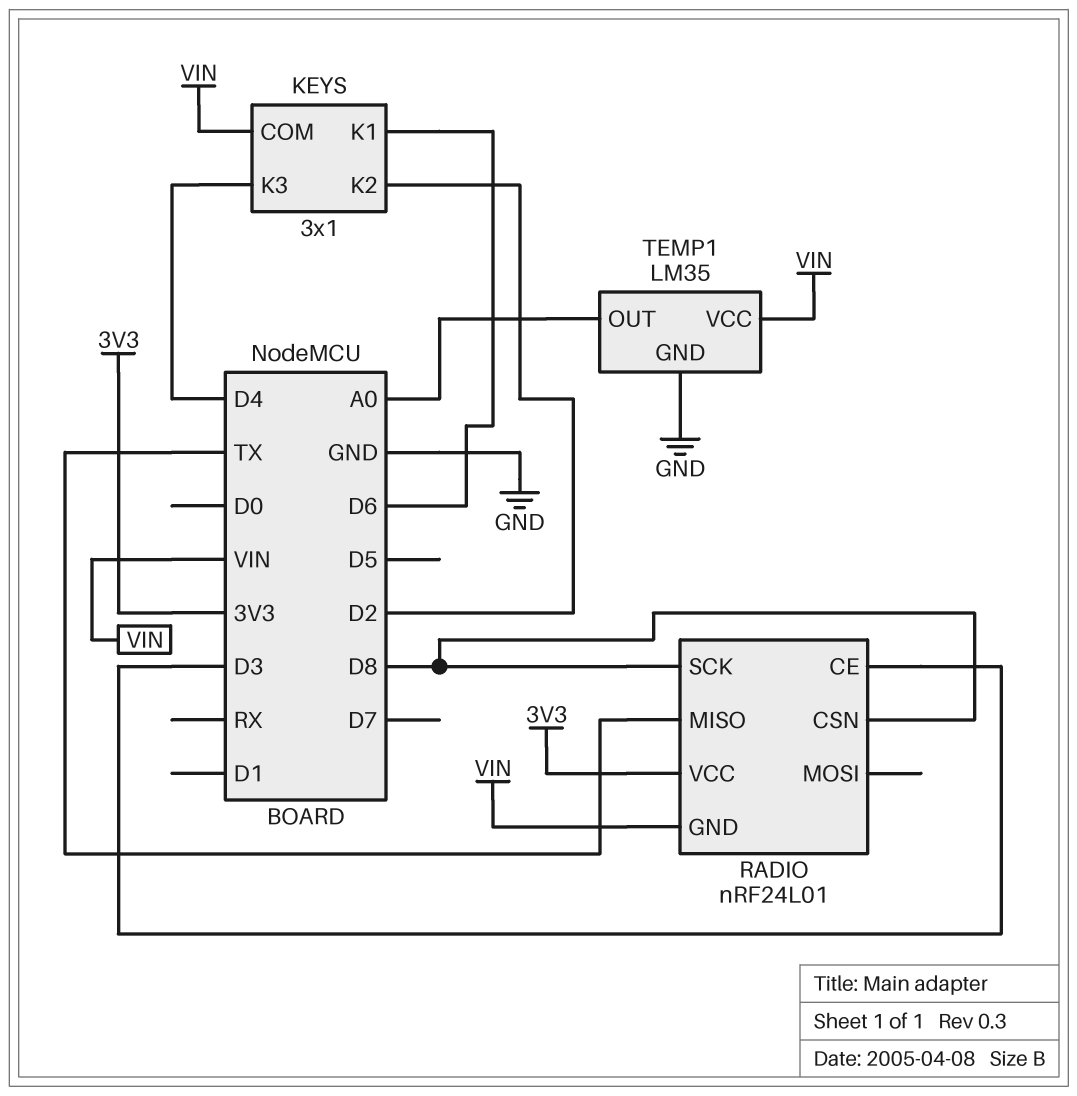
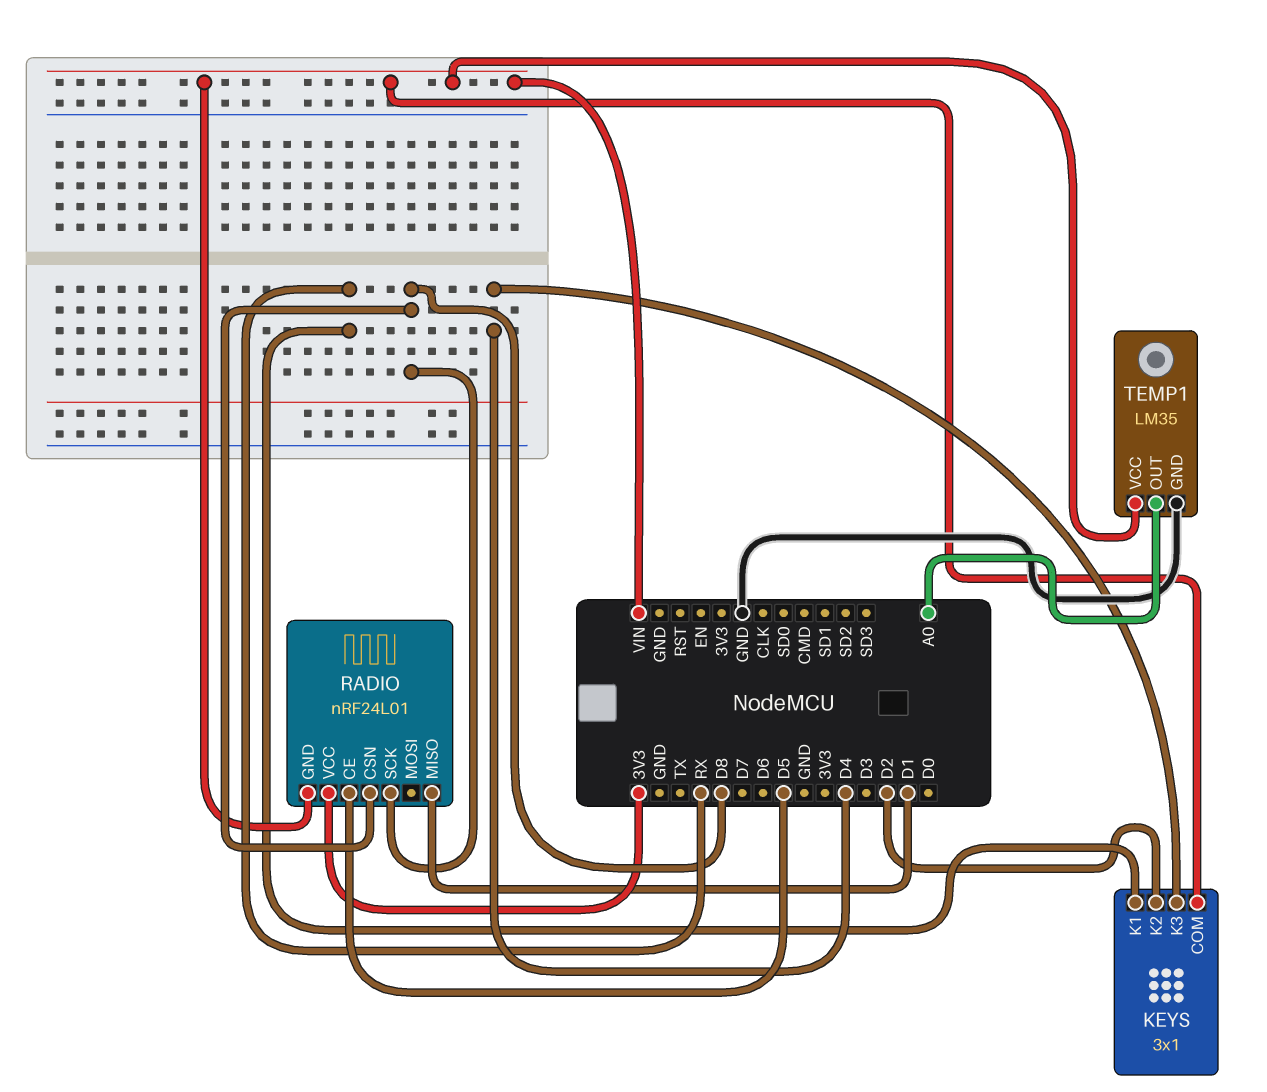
KEYS pin K1: D6 -> RX
RADIO pin CE: D3 -> D5
RADIO pin MISO: TX -> D1

